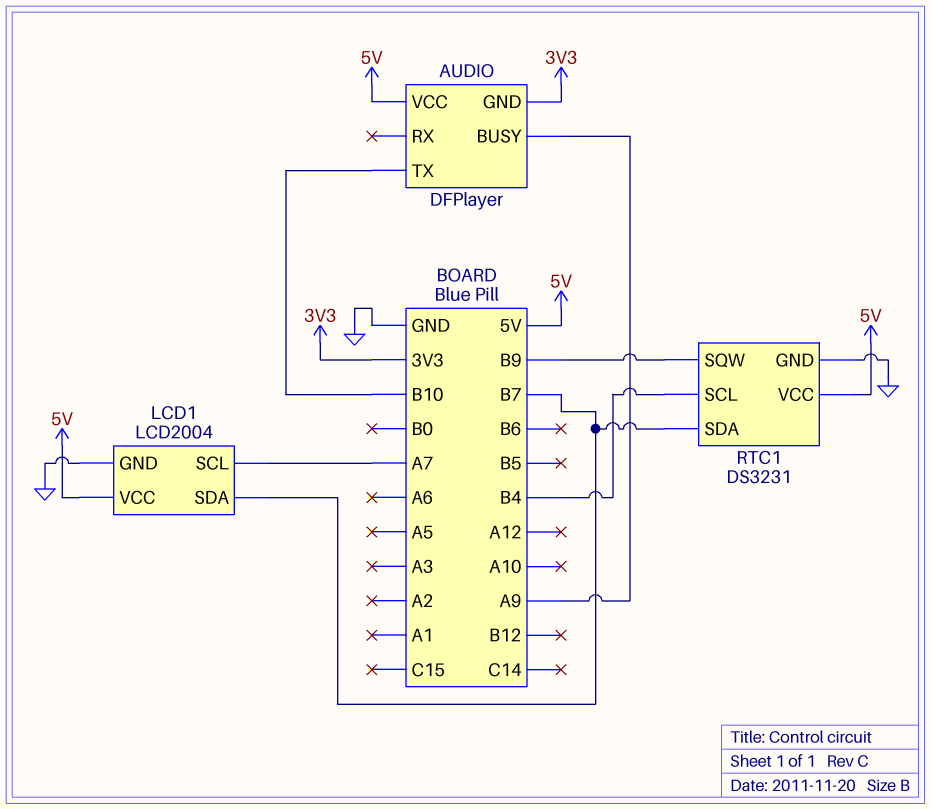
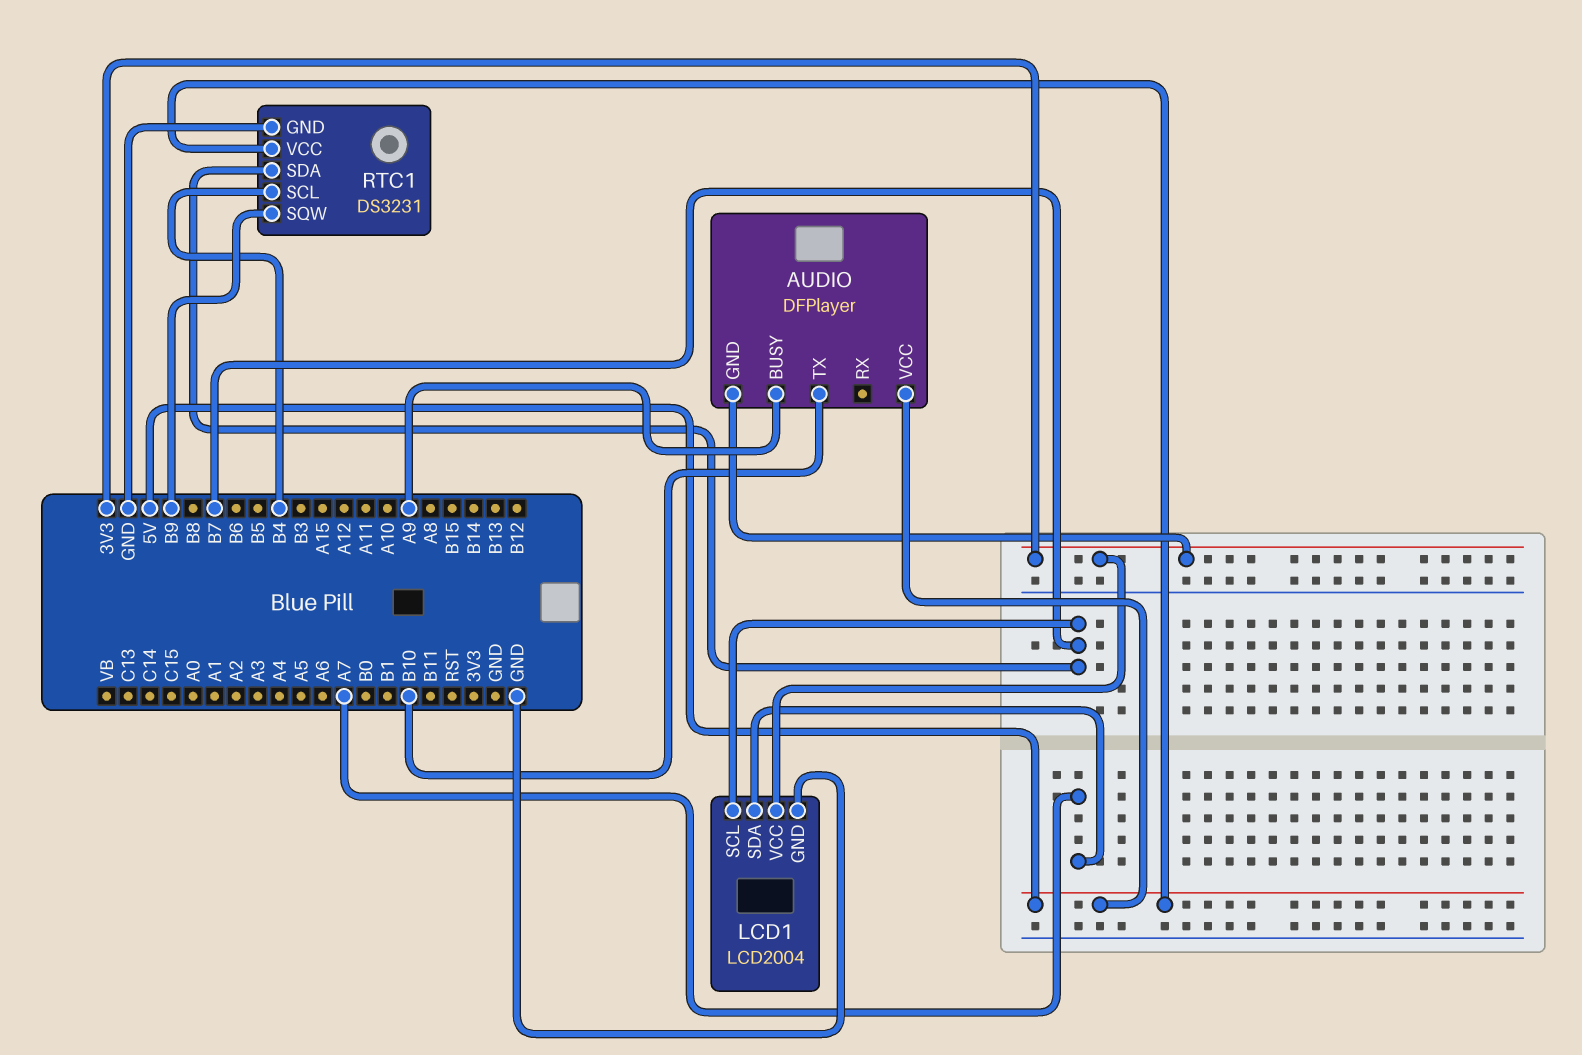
LCD1 pin SCL: A7 -> B7
LCD1 pin SDA: B7 -> A7
LCD1 pin VCC: 5V -> 3V3

